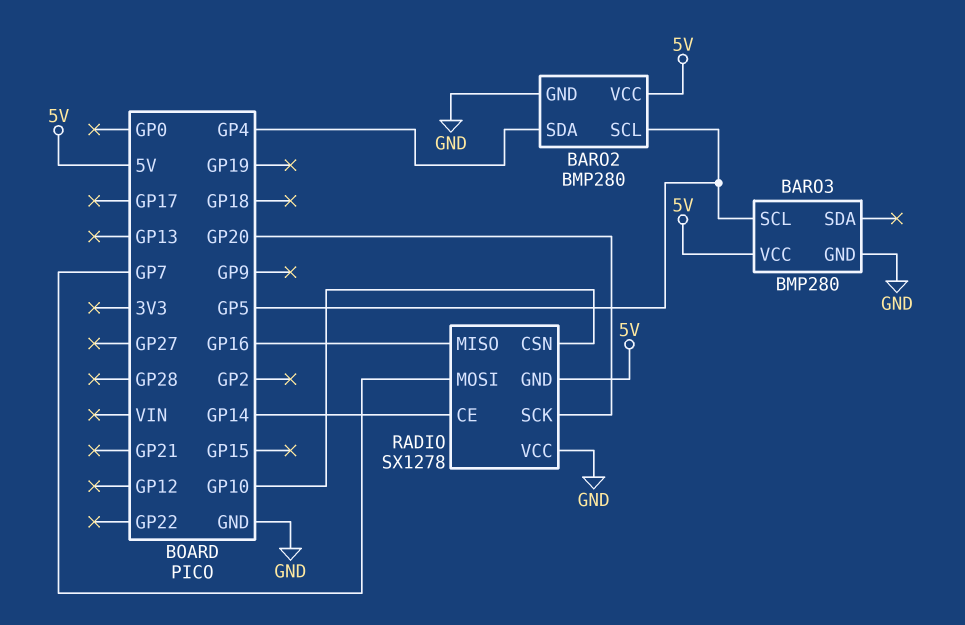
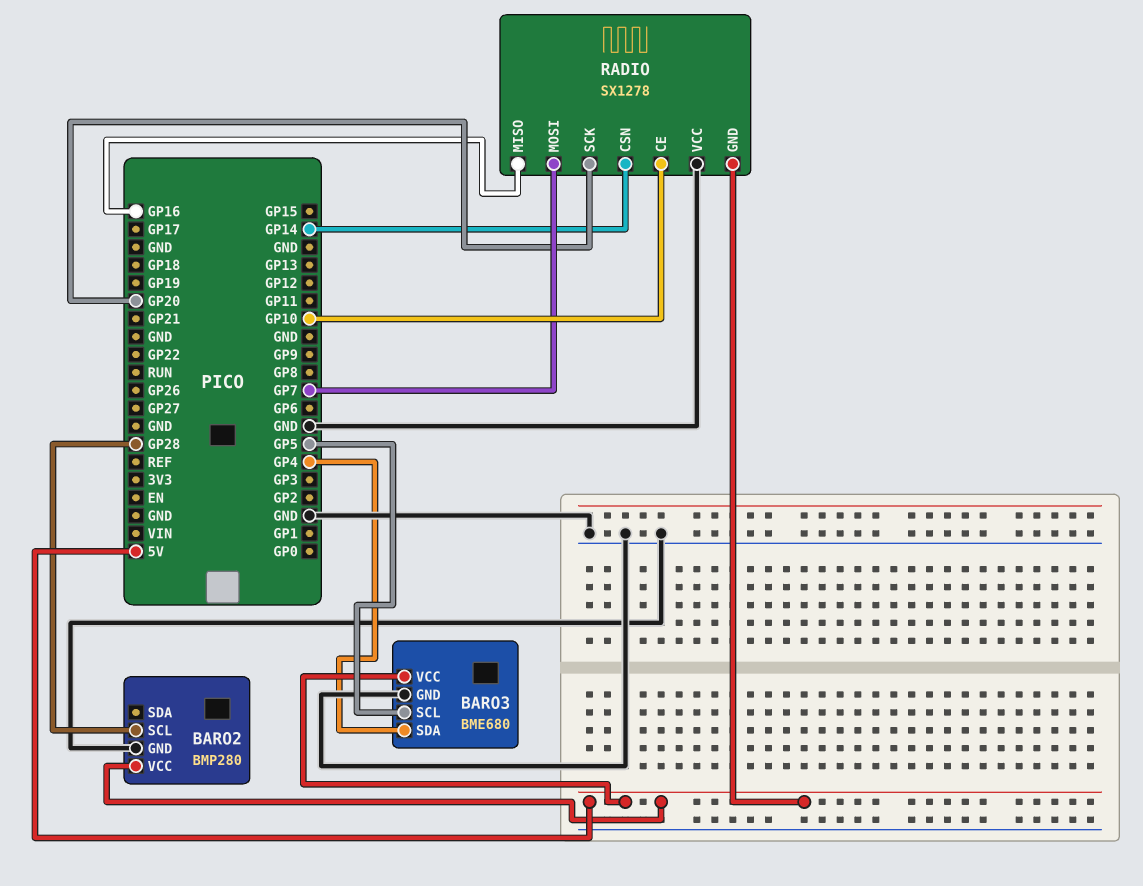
BARO2 pin SCL: GP5 -> GP28
BARO2 pin SDA: GP4 -> none
BARO3: BMP280 -> BME680
BARO3 pin SDA: none -> GP4
RADIO pin CE: GP14 -> GP10
RADIO pin CSN: GP10 -> GP14

